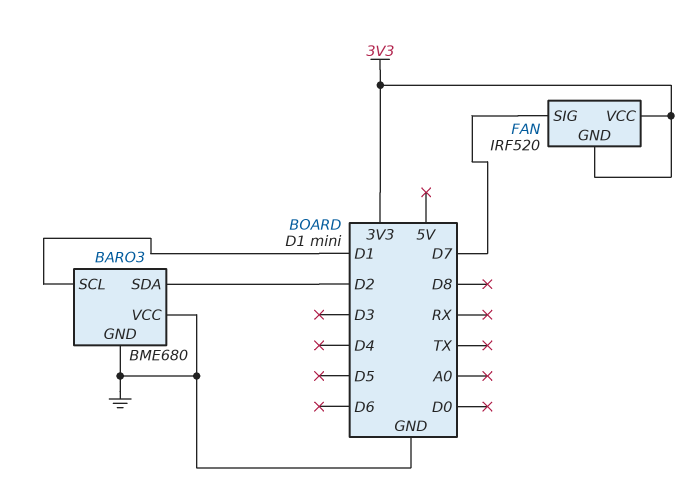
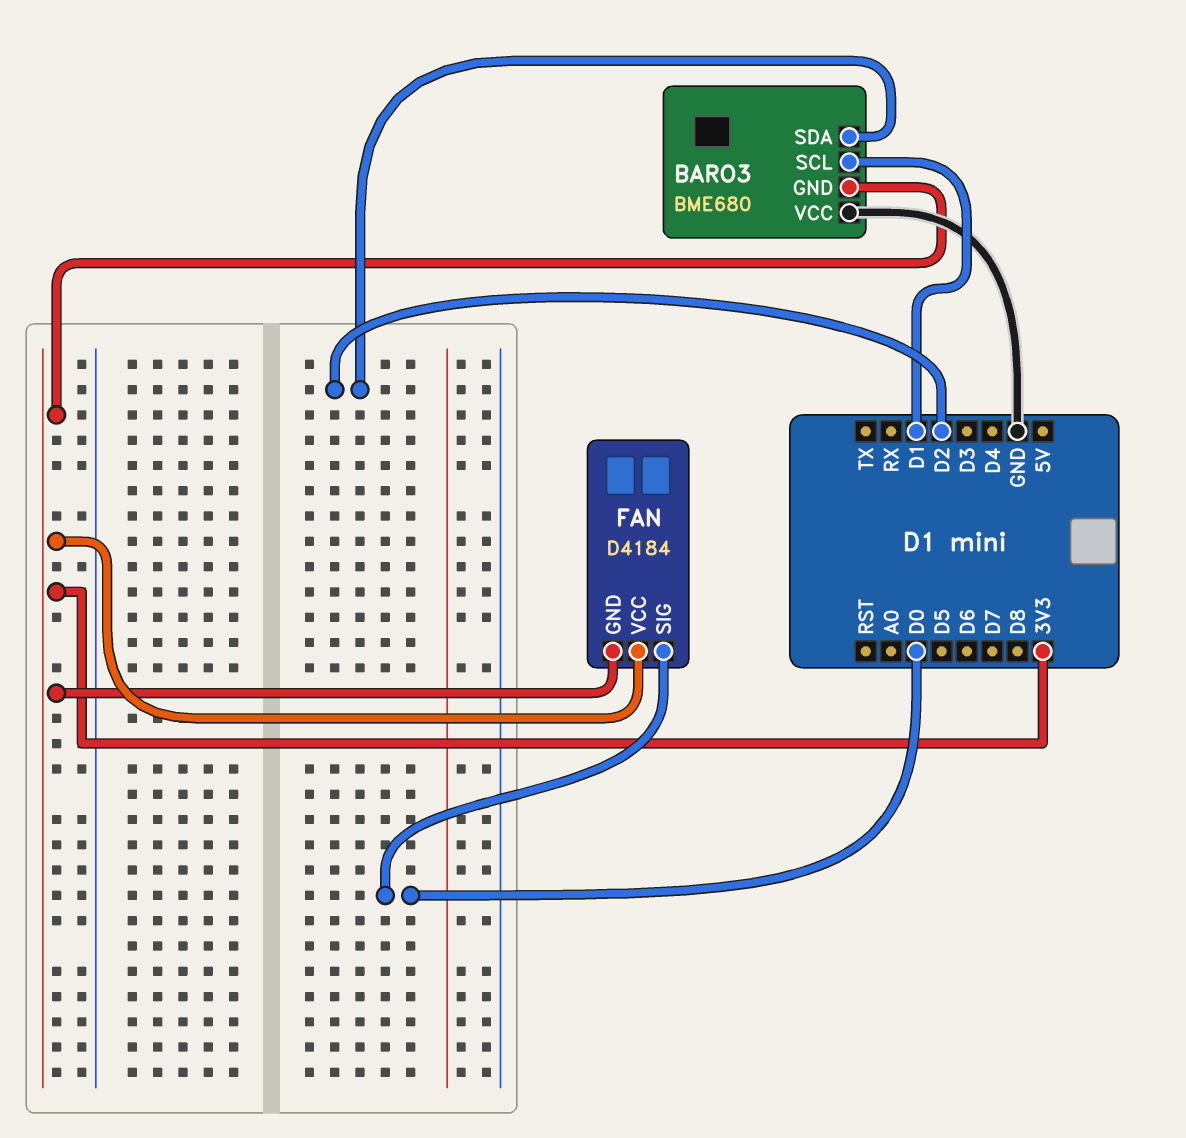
BARO3 pin GND: GND -> 3V3
FAN: IRF520 -> D4184
FAN pin SIG: D7 -> D0

